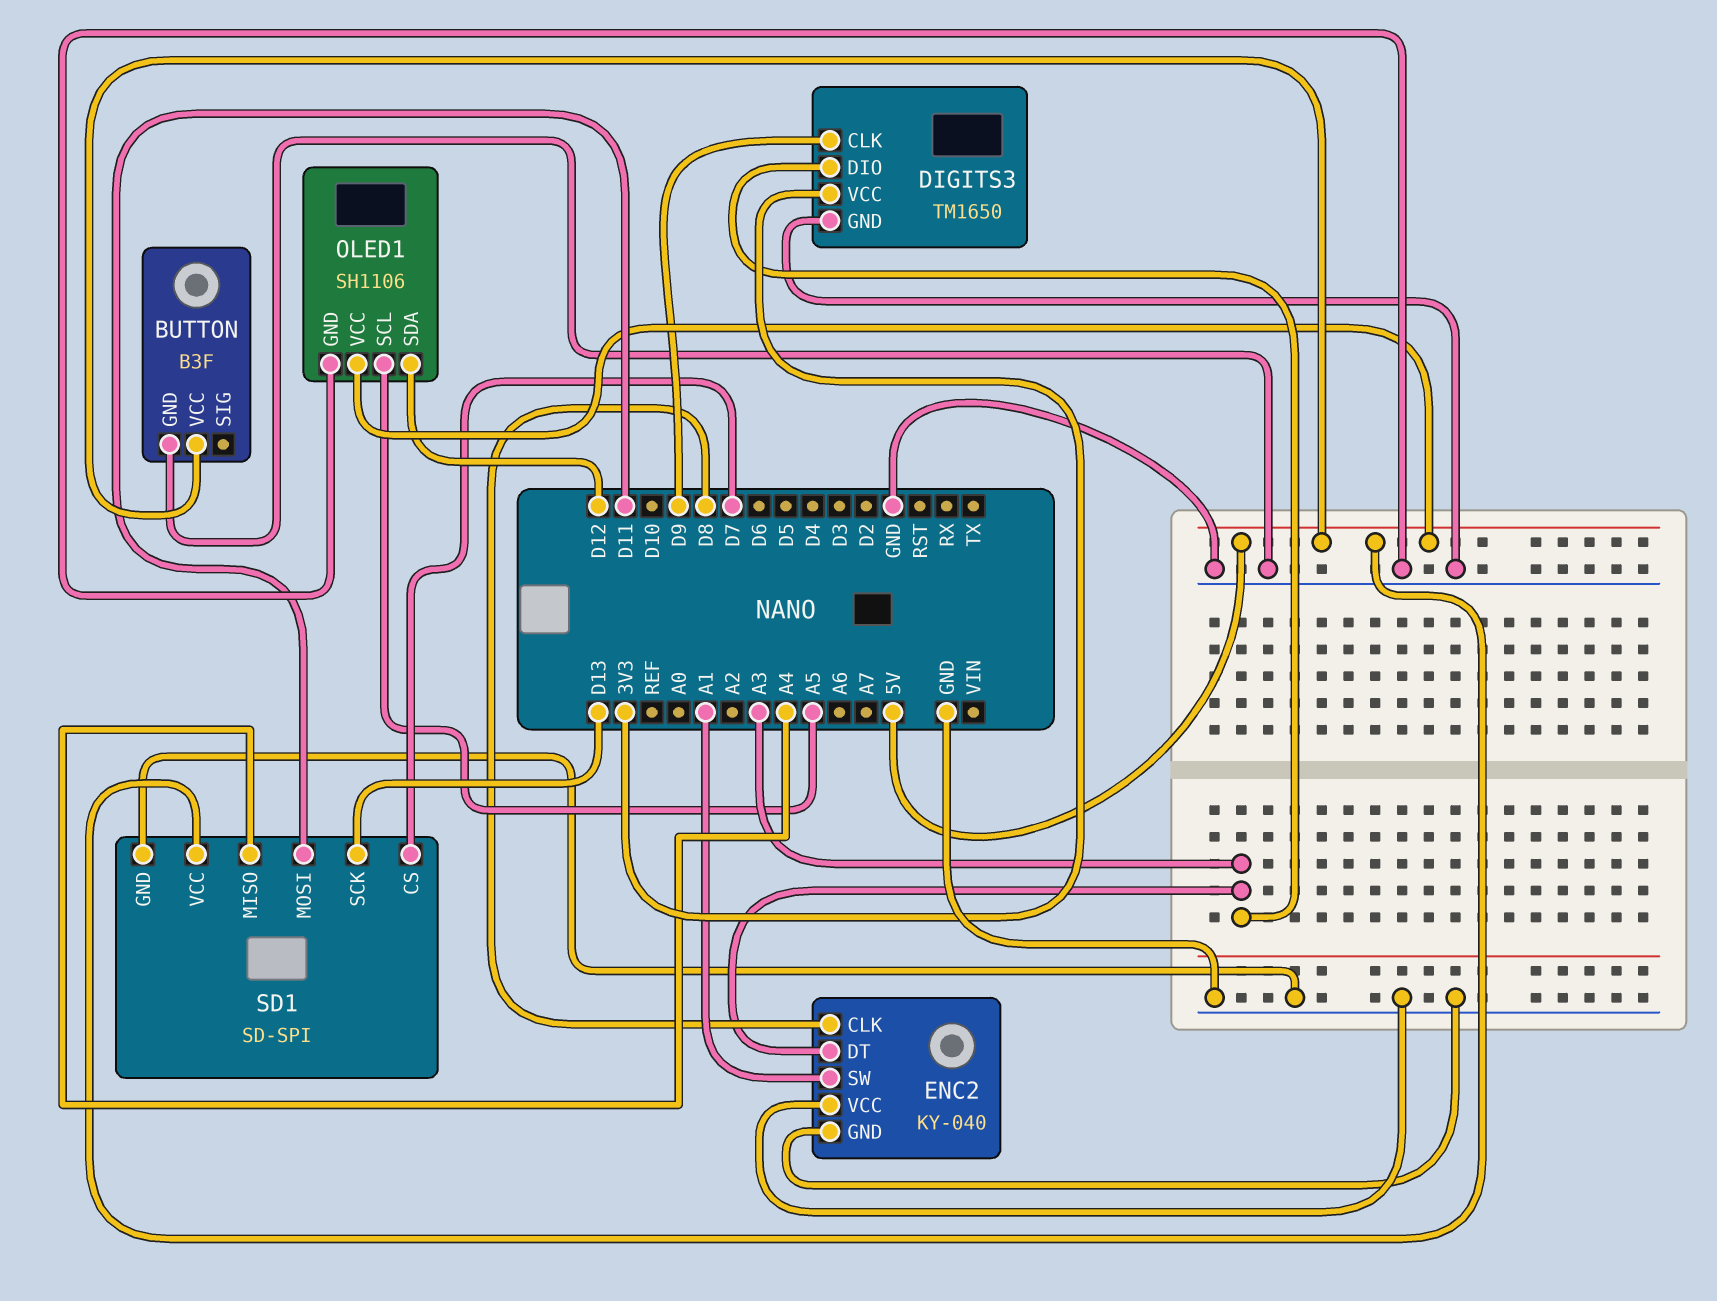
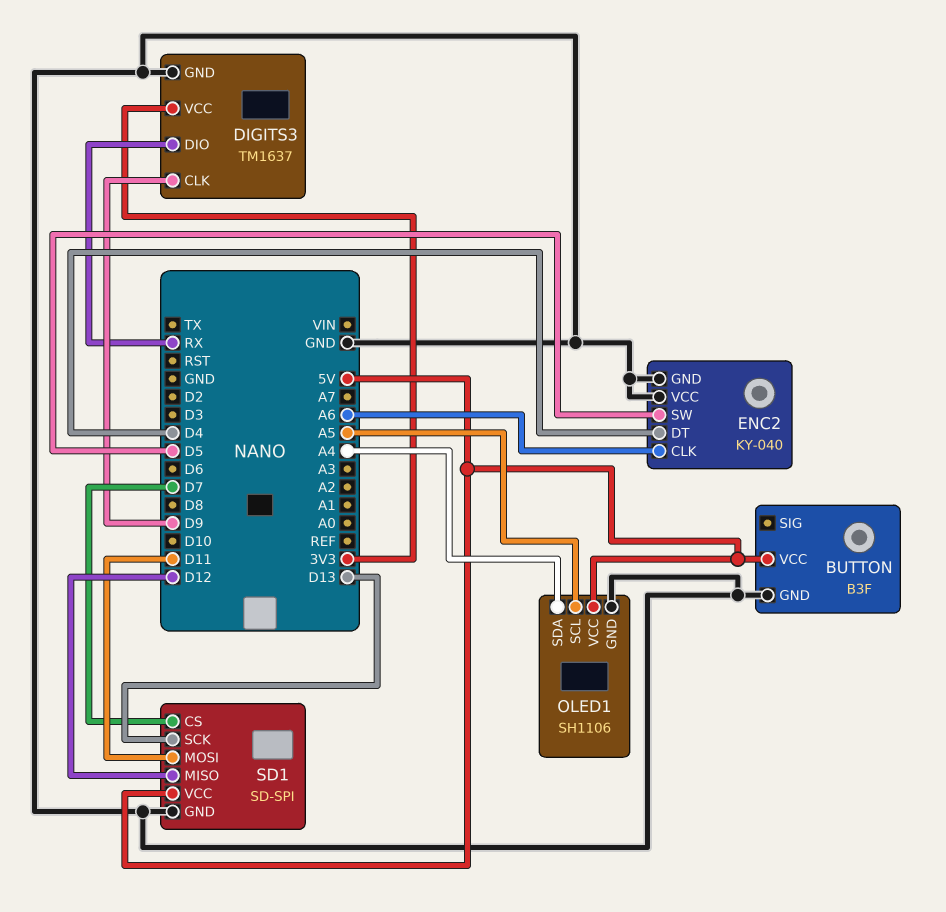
DIGITS3: TM1650 -> TM1637
DIGITS3 pin DIO: A3 -> RX
ENC2 pin CLK: D8 -> A6
ENC2 pin DT: A3 -> D4
ENC2 pin SW: A1 -> D5
OLED1 pin SDA: D12 -> A4
SD1 pin MISO: A4 -> D12

